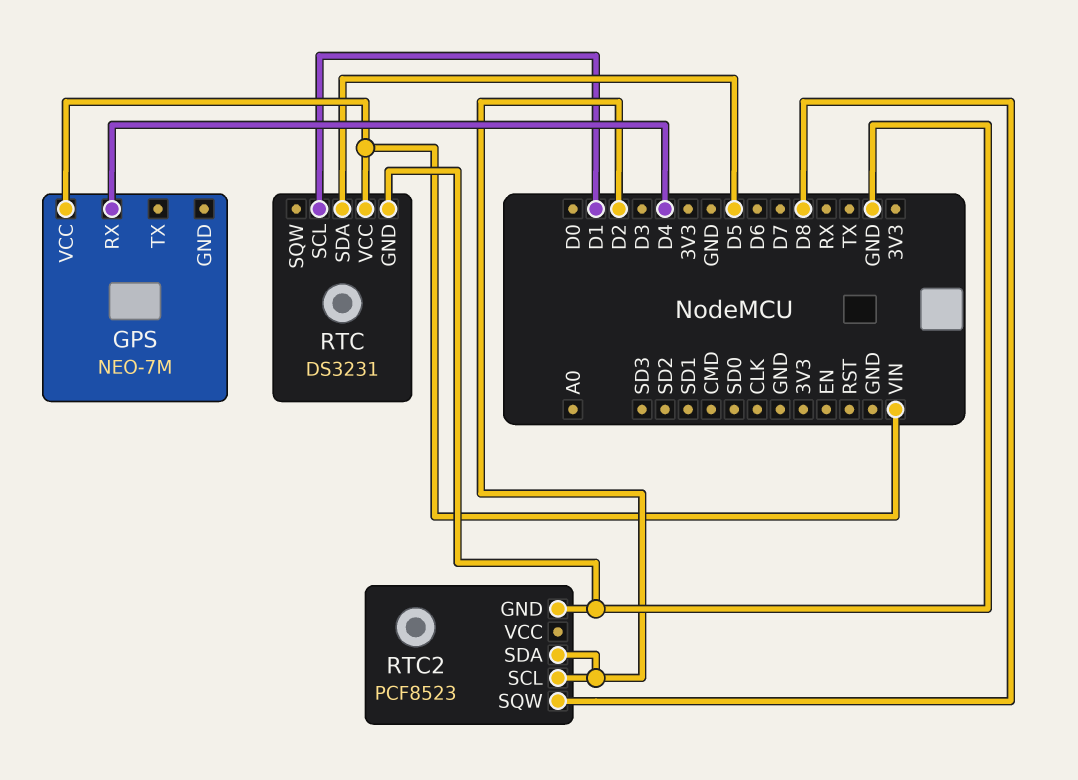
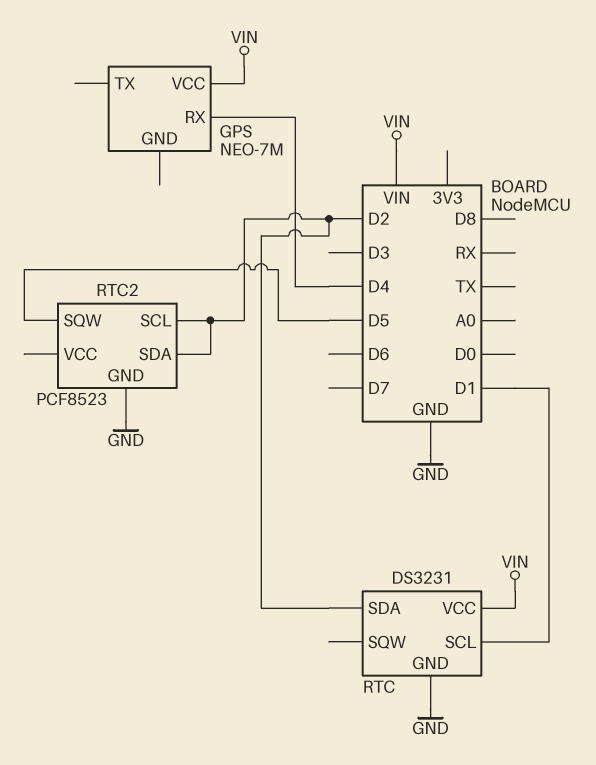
RTC pin SDA: D5 -> D2
RTC2 pin SQW: D8 -> D5

